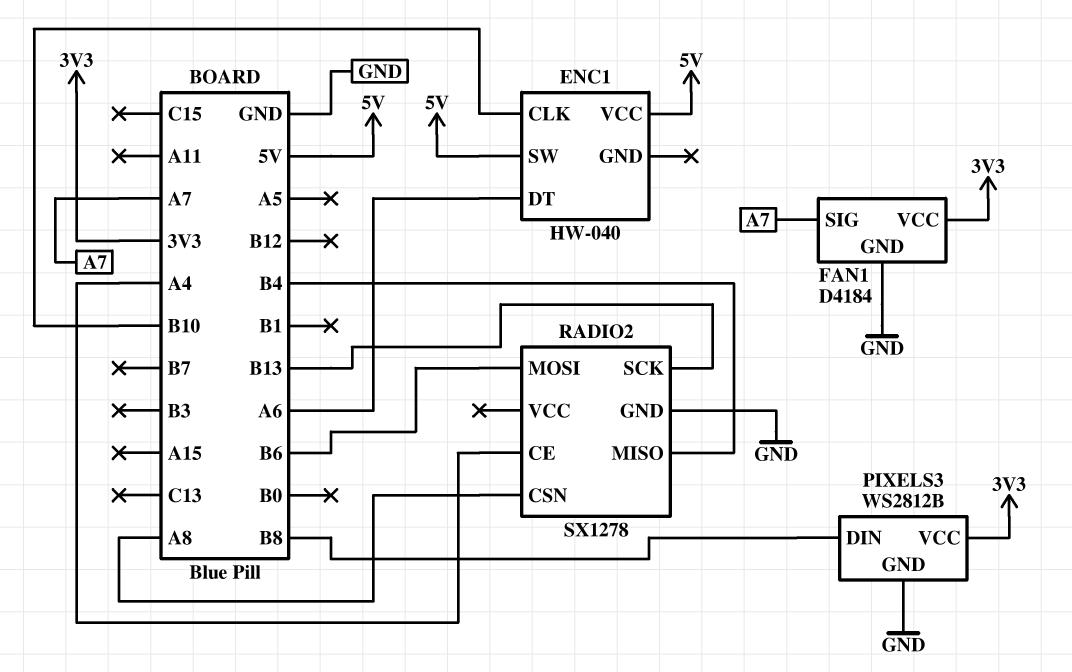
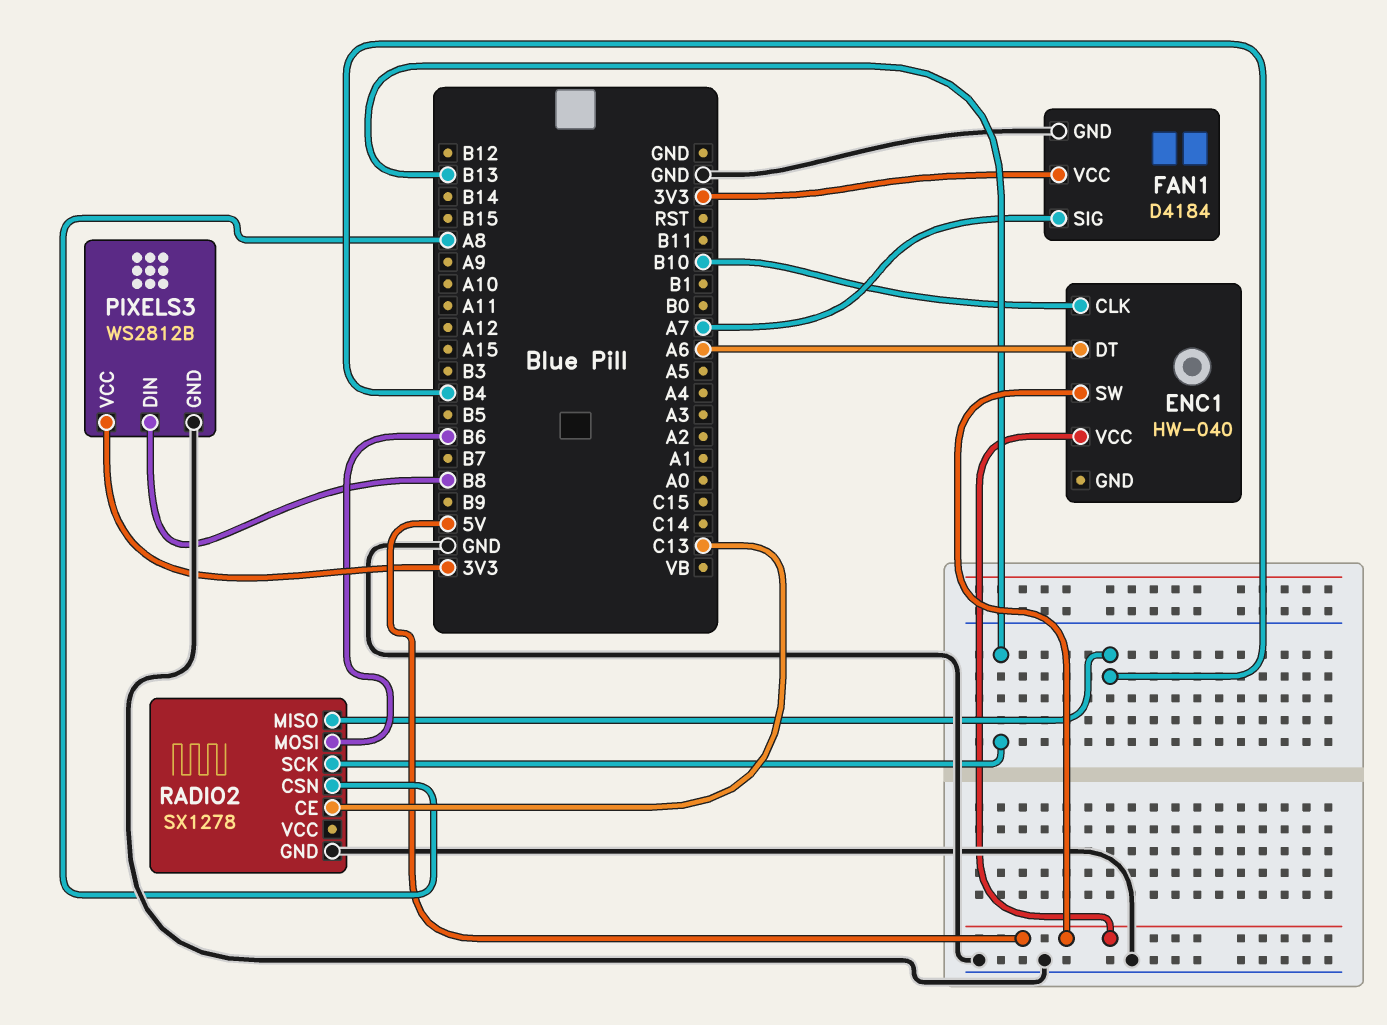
RADIO2 pin CE: A4 -> C13

